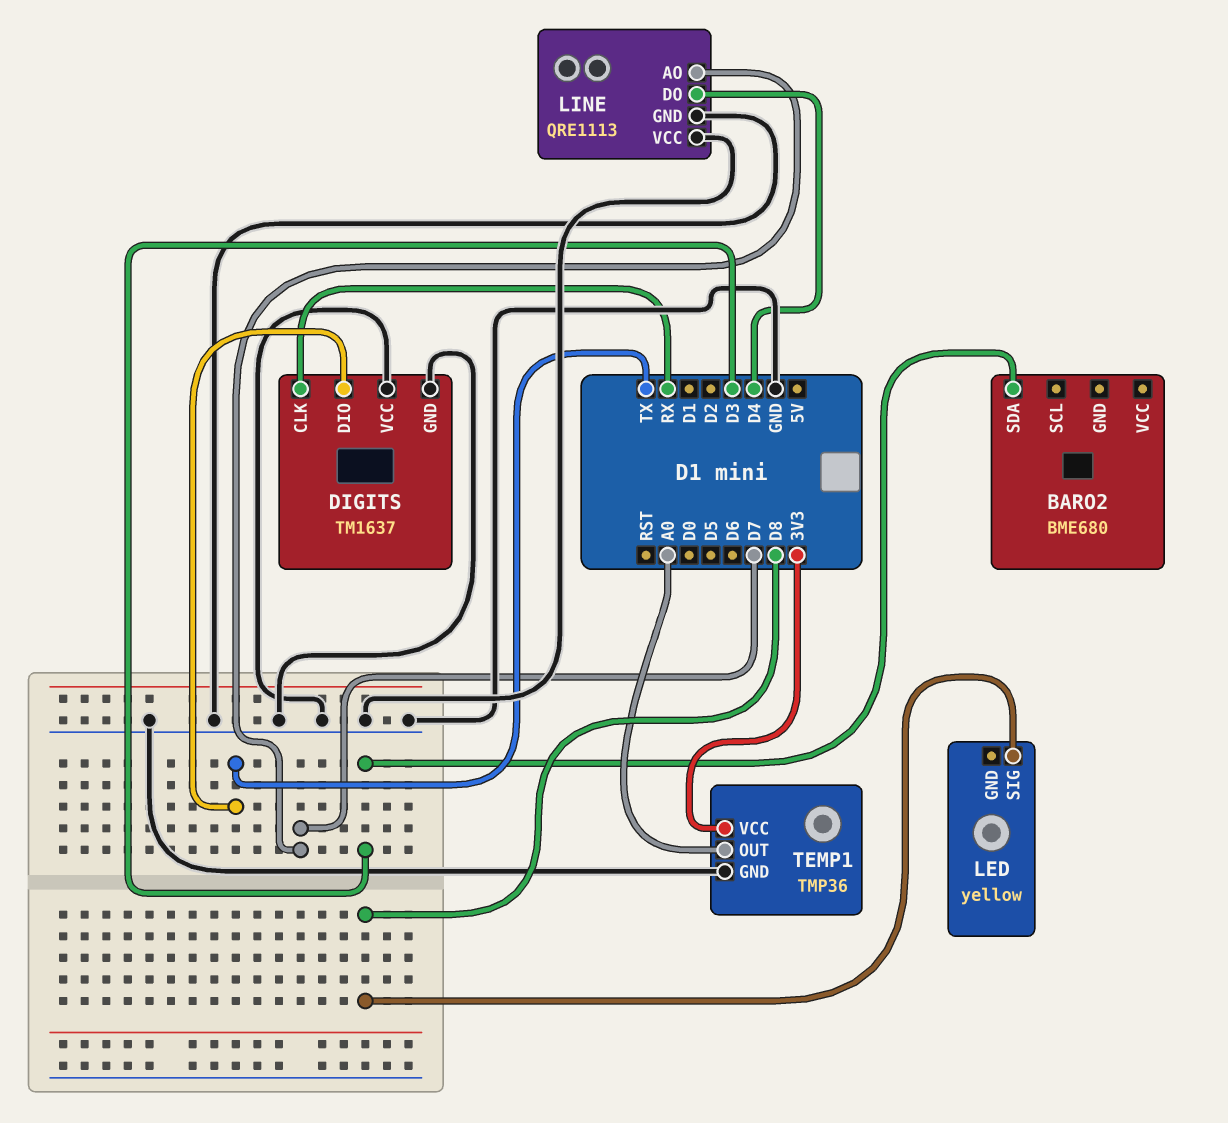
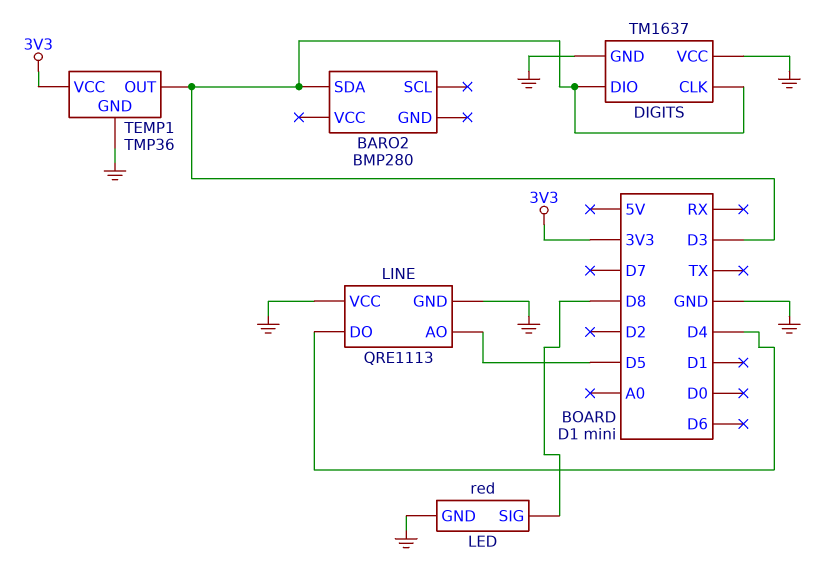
BARO2: BME680 -> BMP280
DIGITS pin CLK: RX -> D3
DIGITS pin DIO: TX -> D3
LED: yellow -> red
LED pin GND: none -> GND
LINE pin AO: D7 -> D5
TEMP1 pin OUT: A0 -> D3

